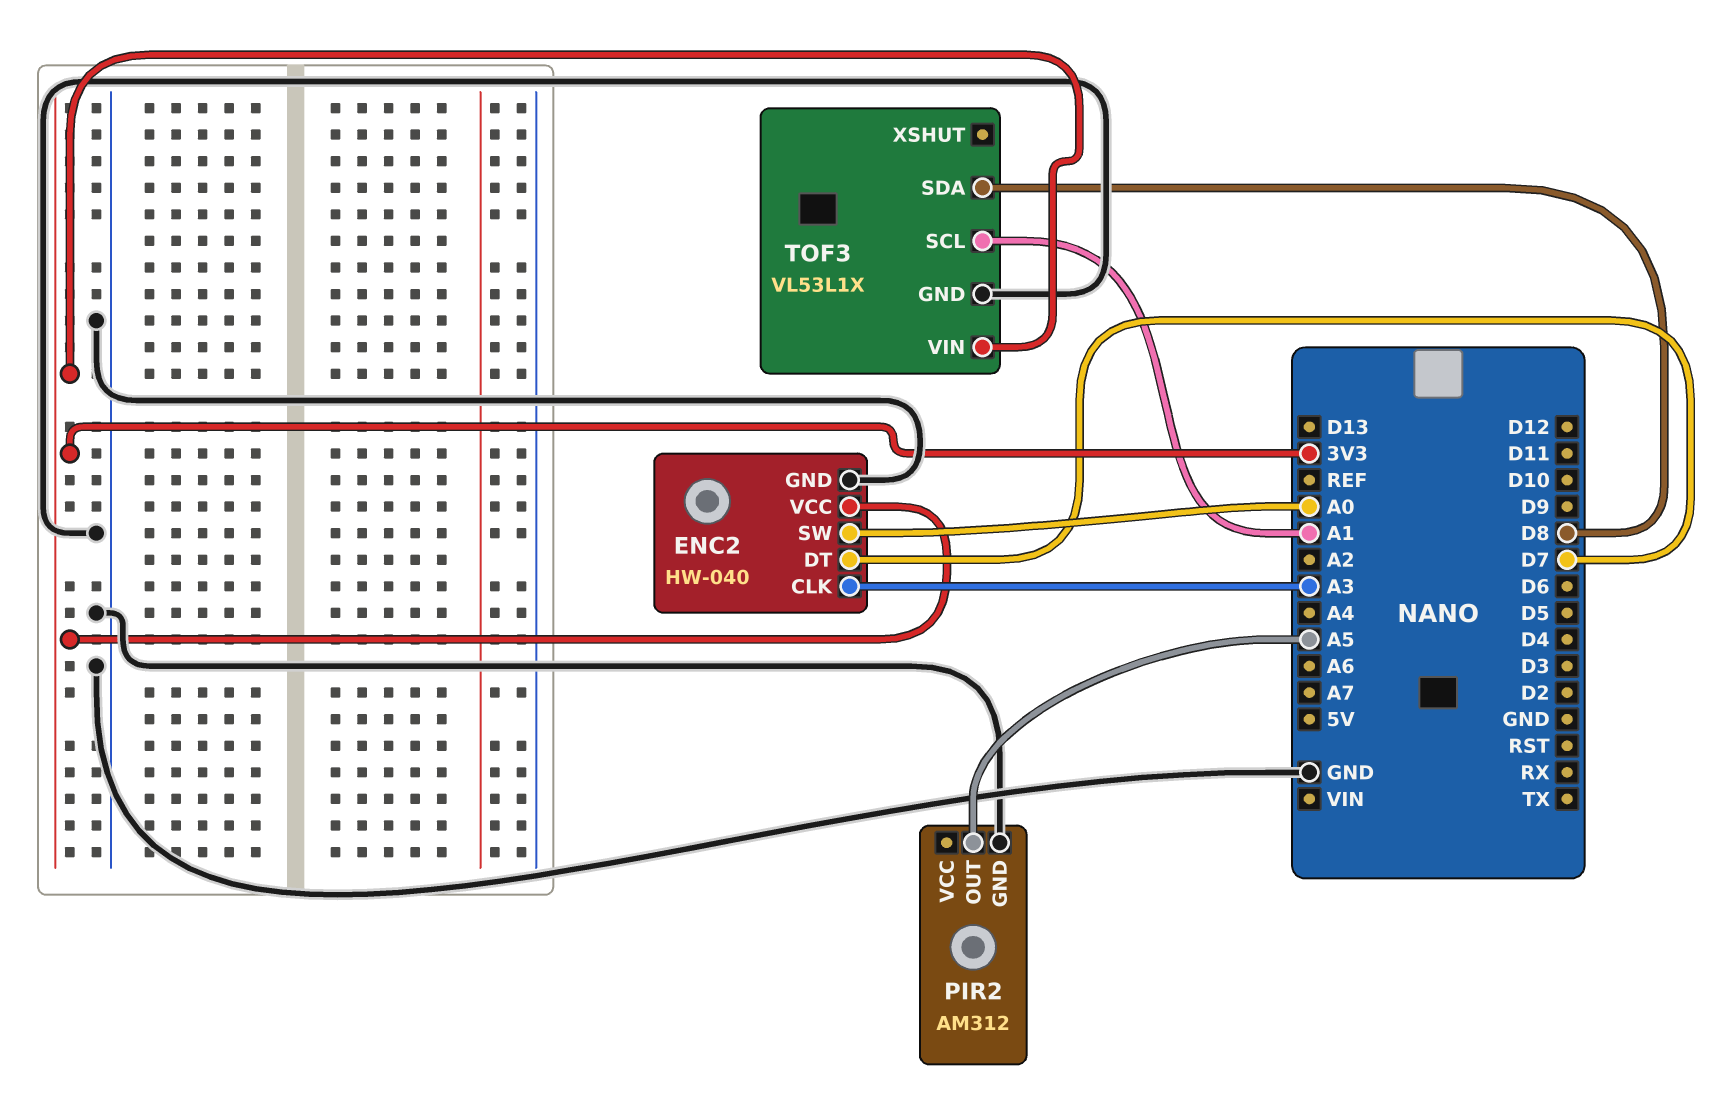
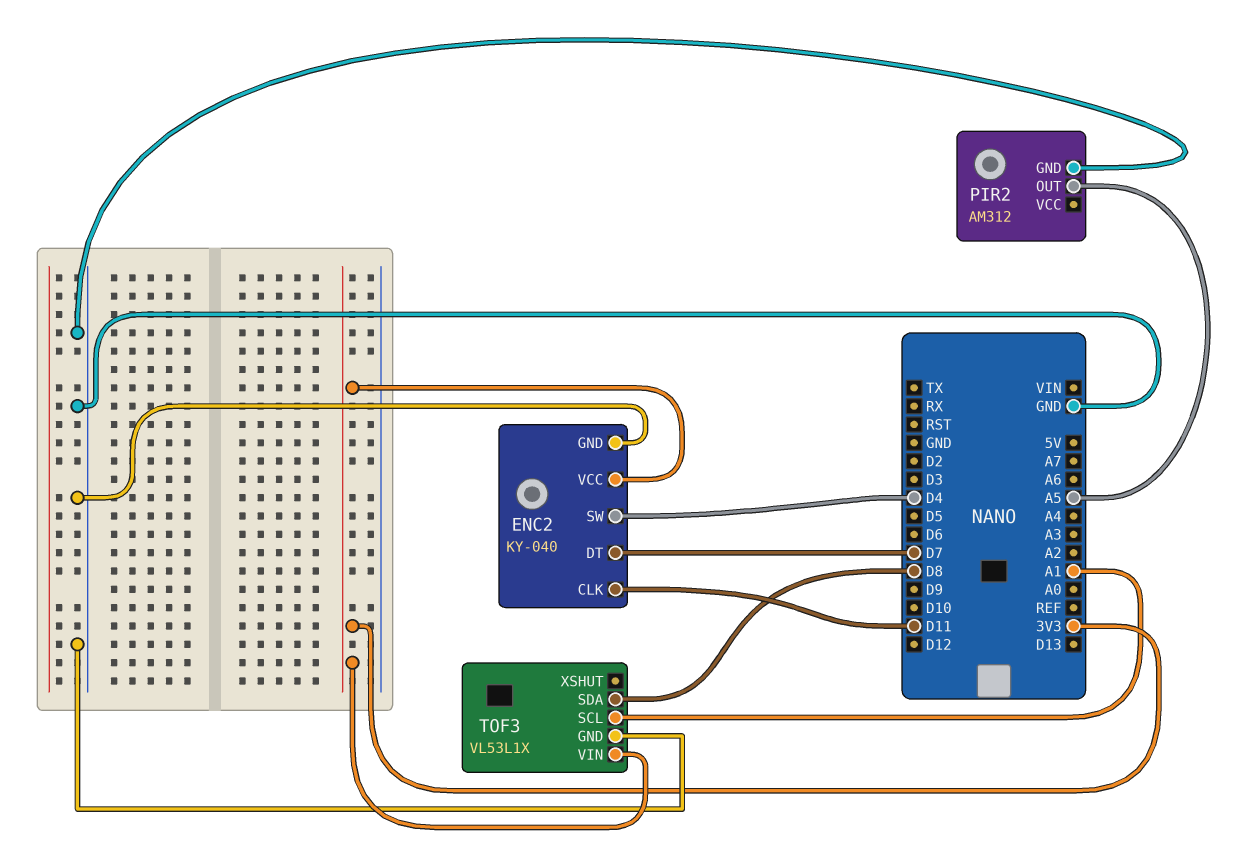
ENC2: HW-040 -> KY-040
ENC2 pin CLK: A3 -> D11
ENC2 pin SW: A0 -> D4

